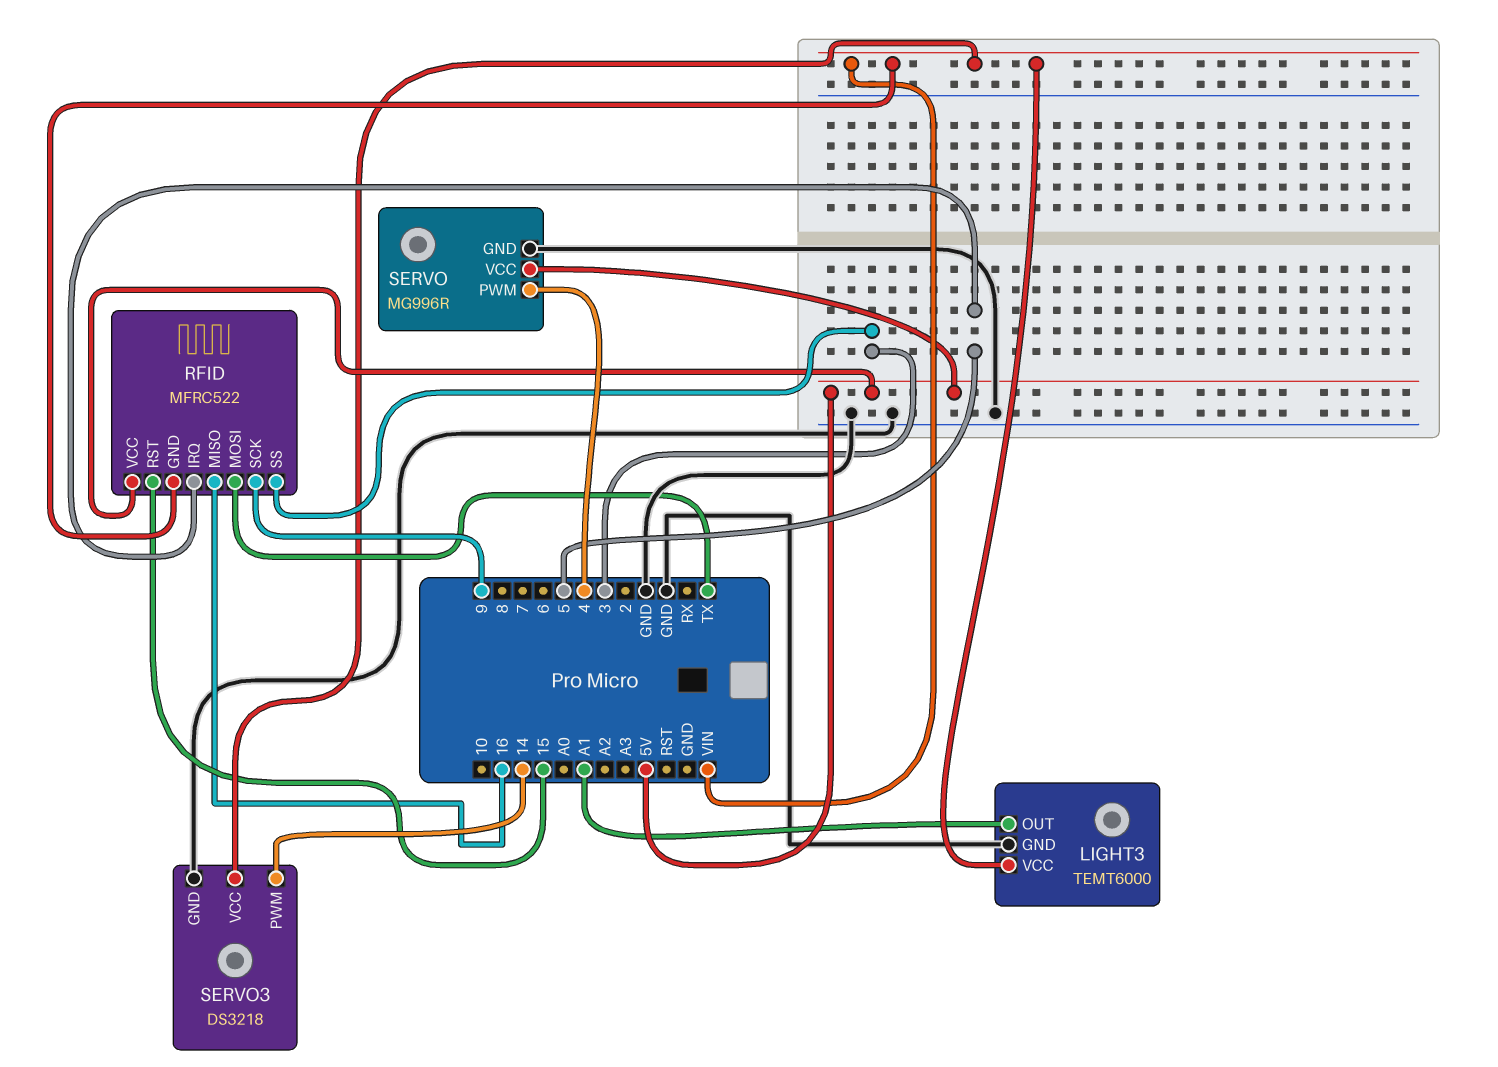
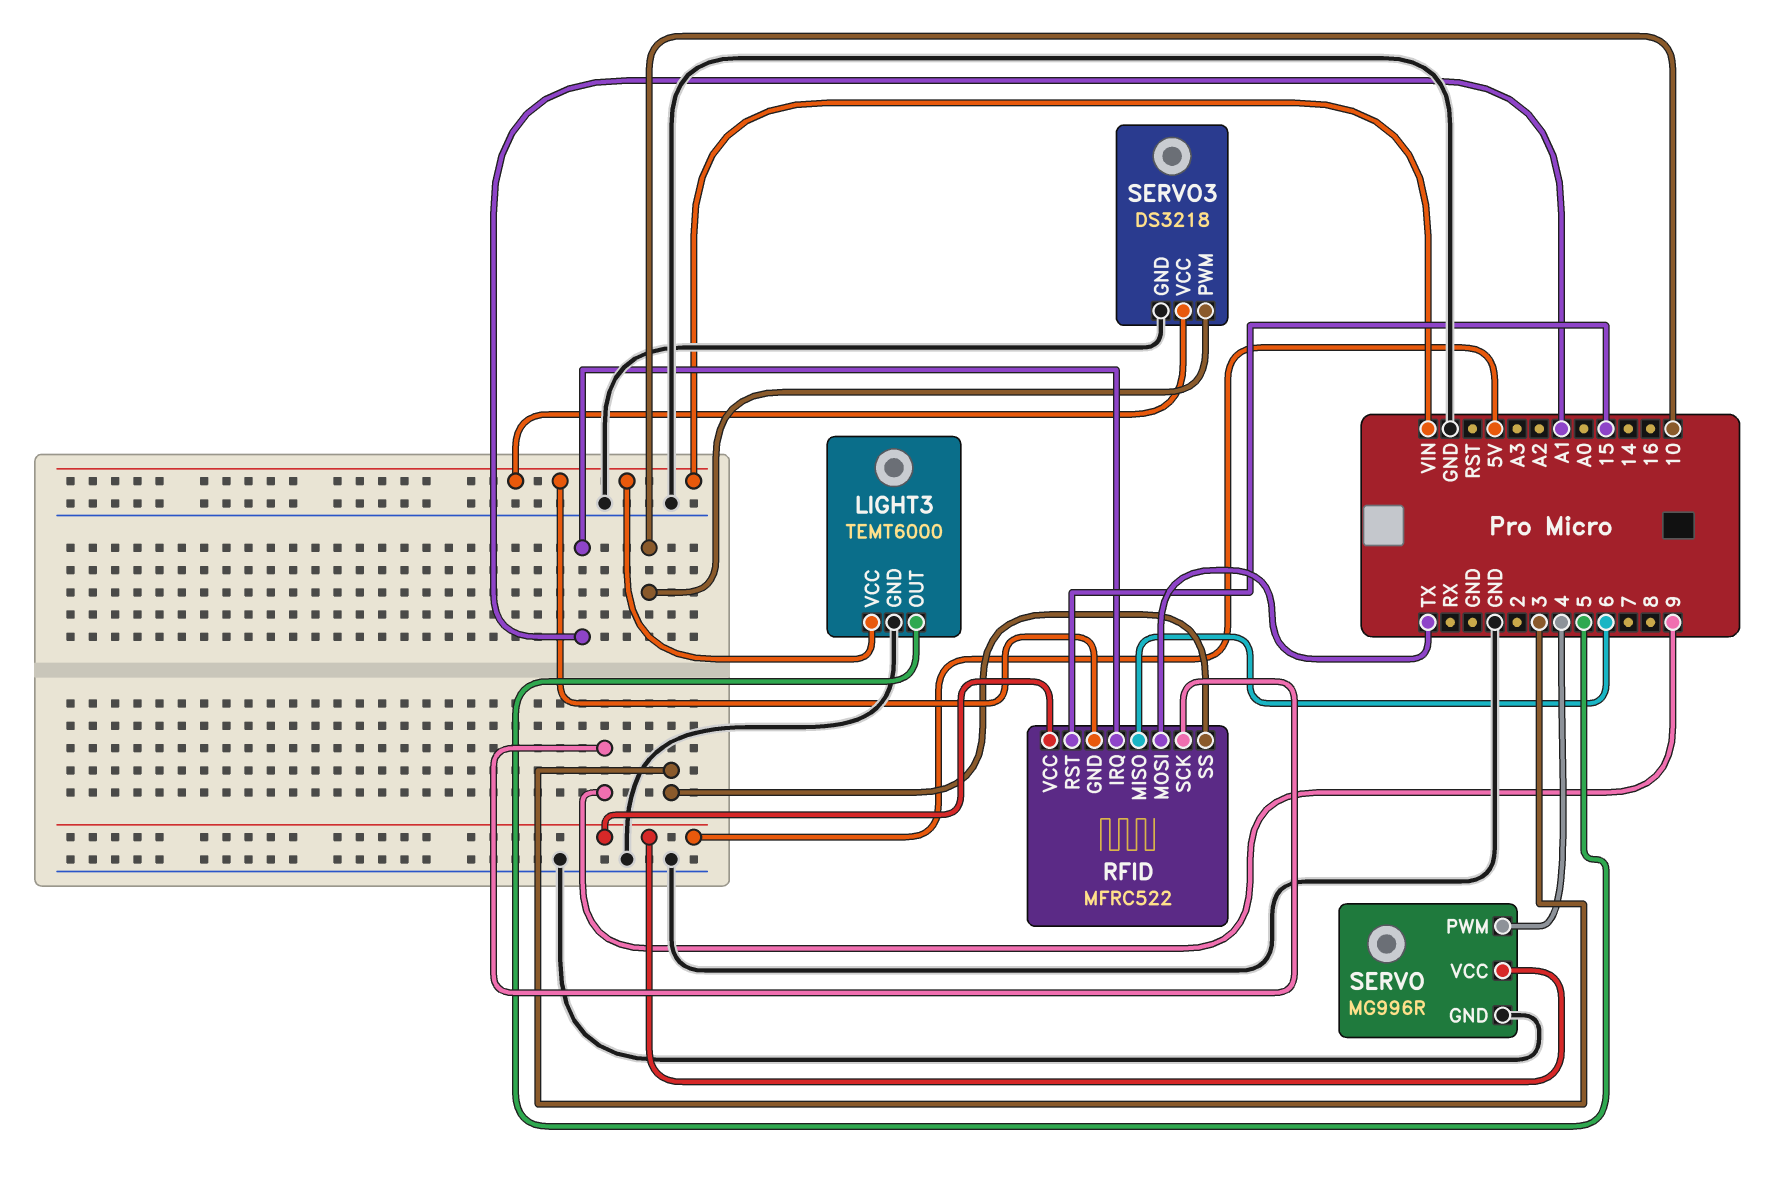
LIGHT3 pin OUT: A1 -> 5
RFID pin IRQ: 5 -> A1
RFID pin MISO: 16 -> 6
SERVO3 pin PWM: 14 -> 10

